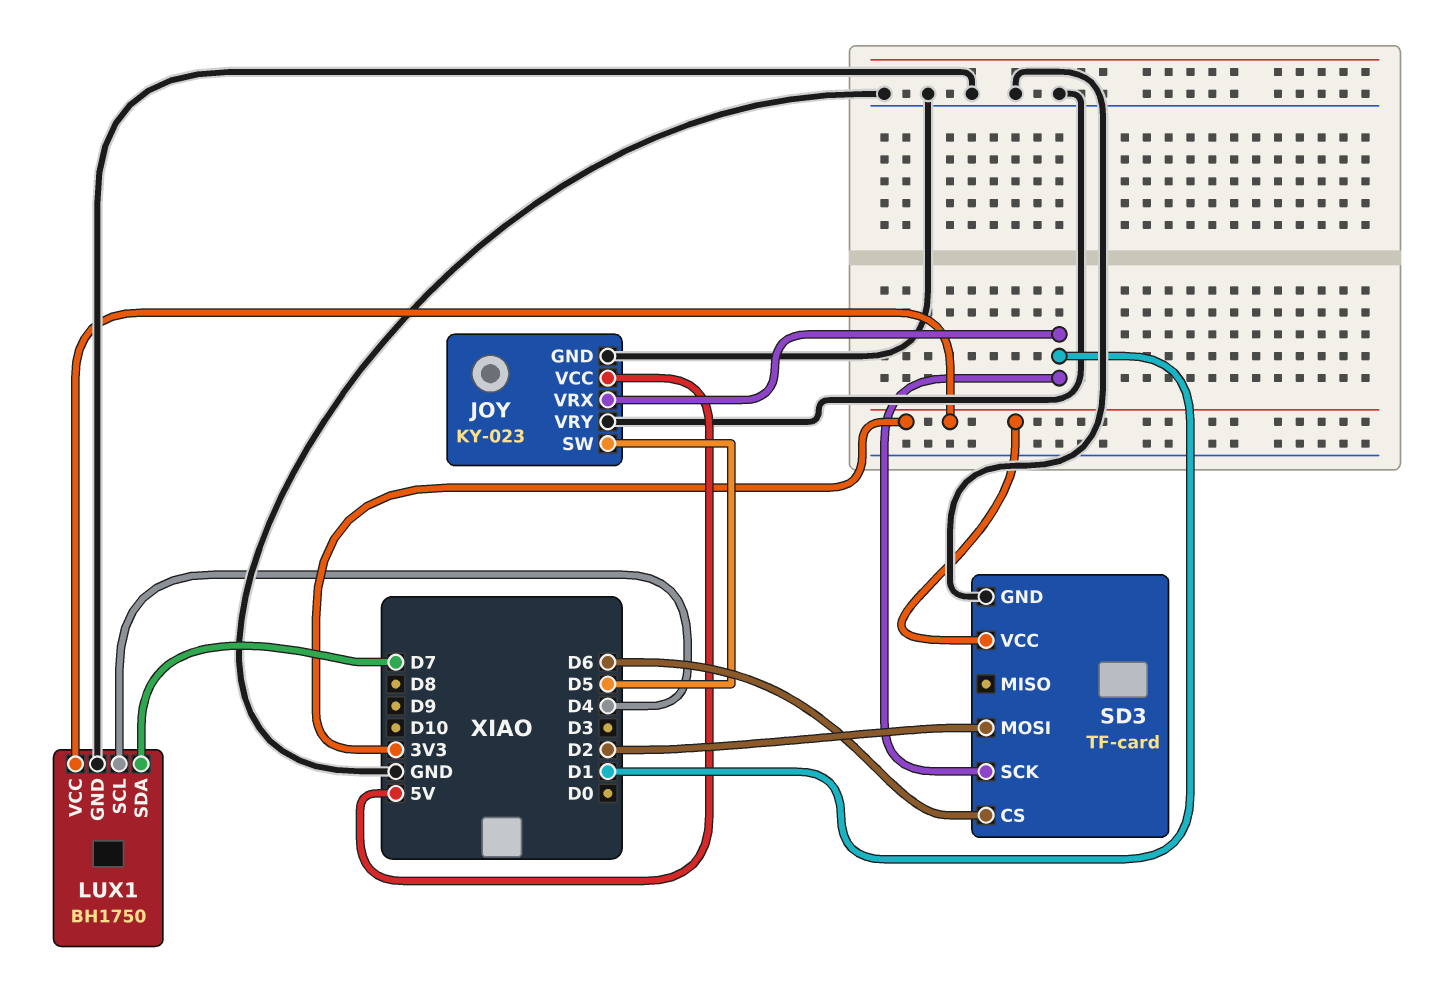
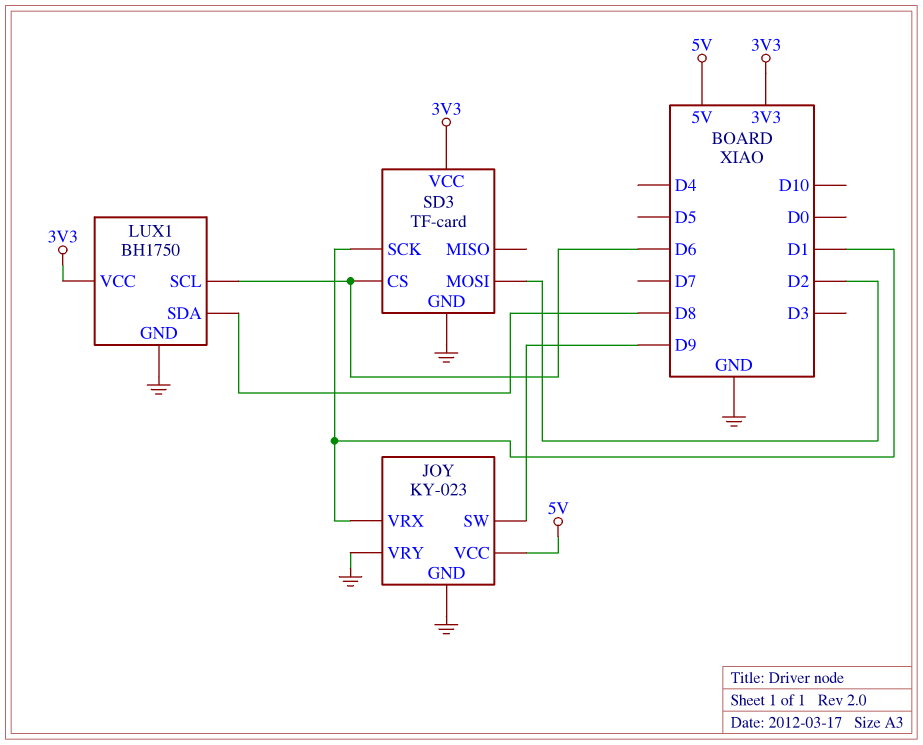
JOY pin SW: D5 -> D9
LUX1 pin SCL: D4 -> D6
LUX1 pin SDA: D7 -> D8

